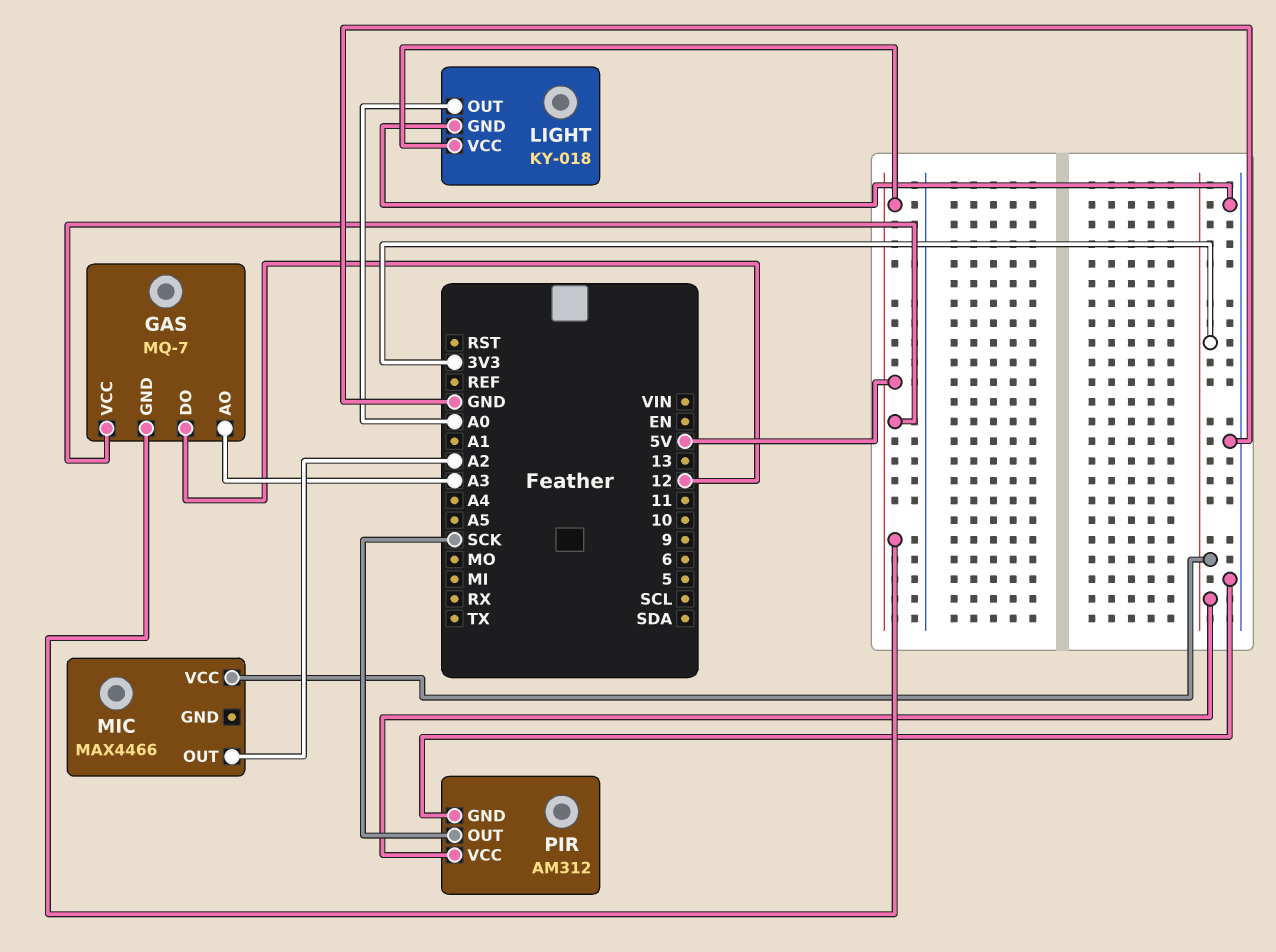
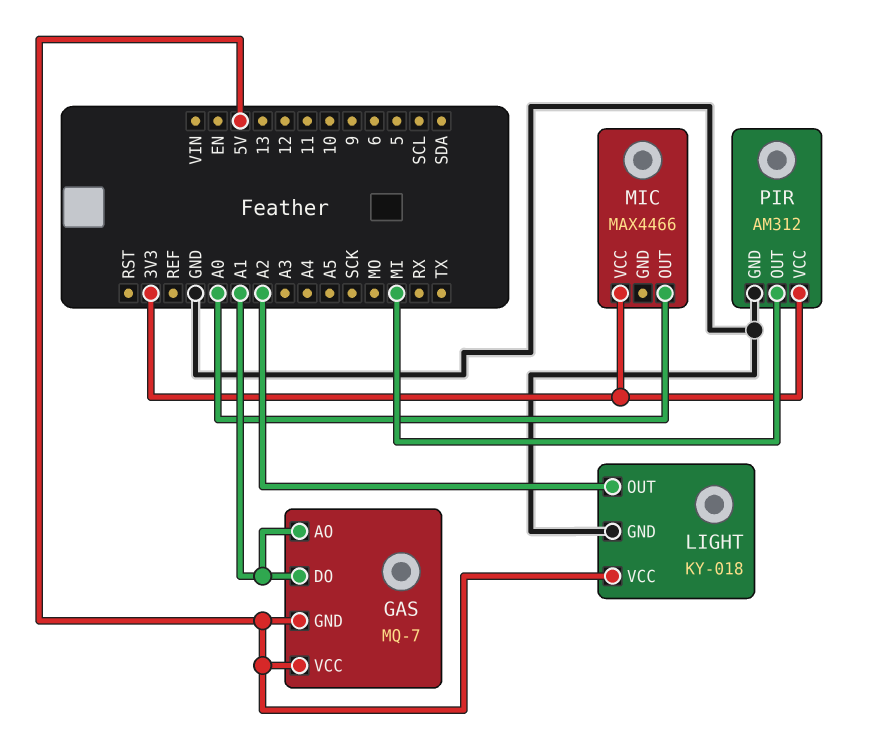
GAS pin AO: A3 -> A1
GAS pin DO: 12 -> A1
LIGHT pin OUT: A0 -> A2
MIC pin OUT: A2 -> A0
PIR pin OUT: SCK -> MI

